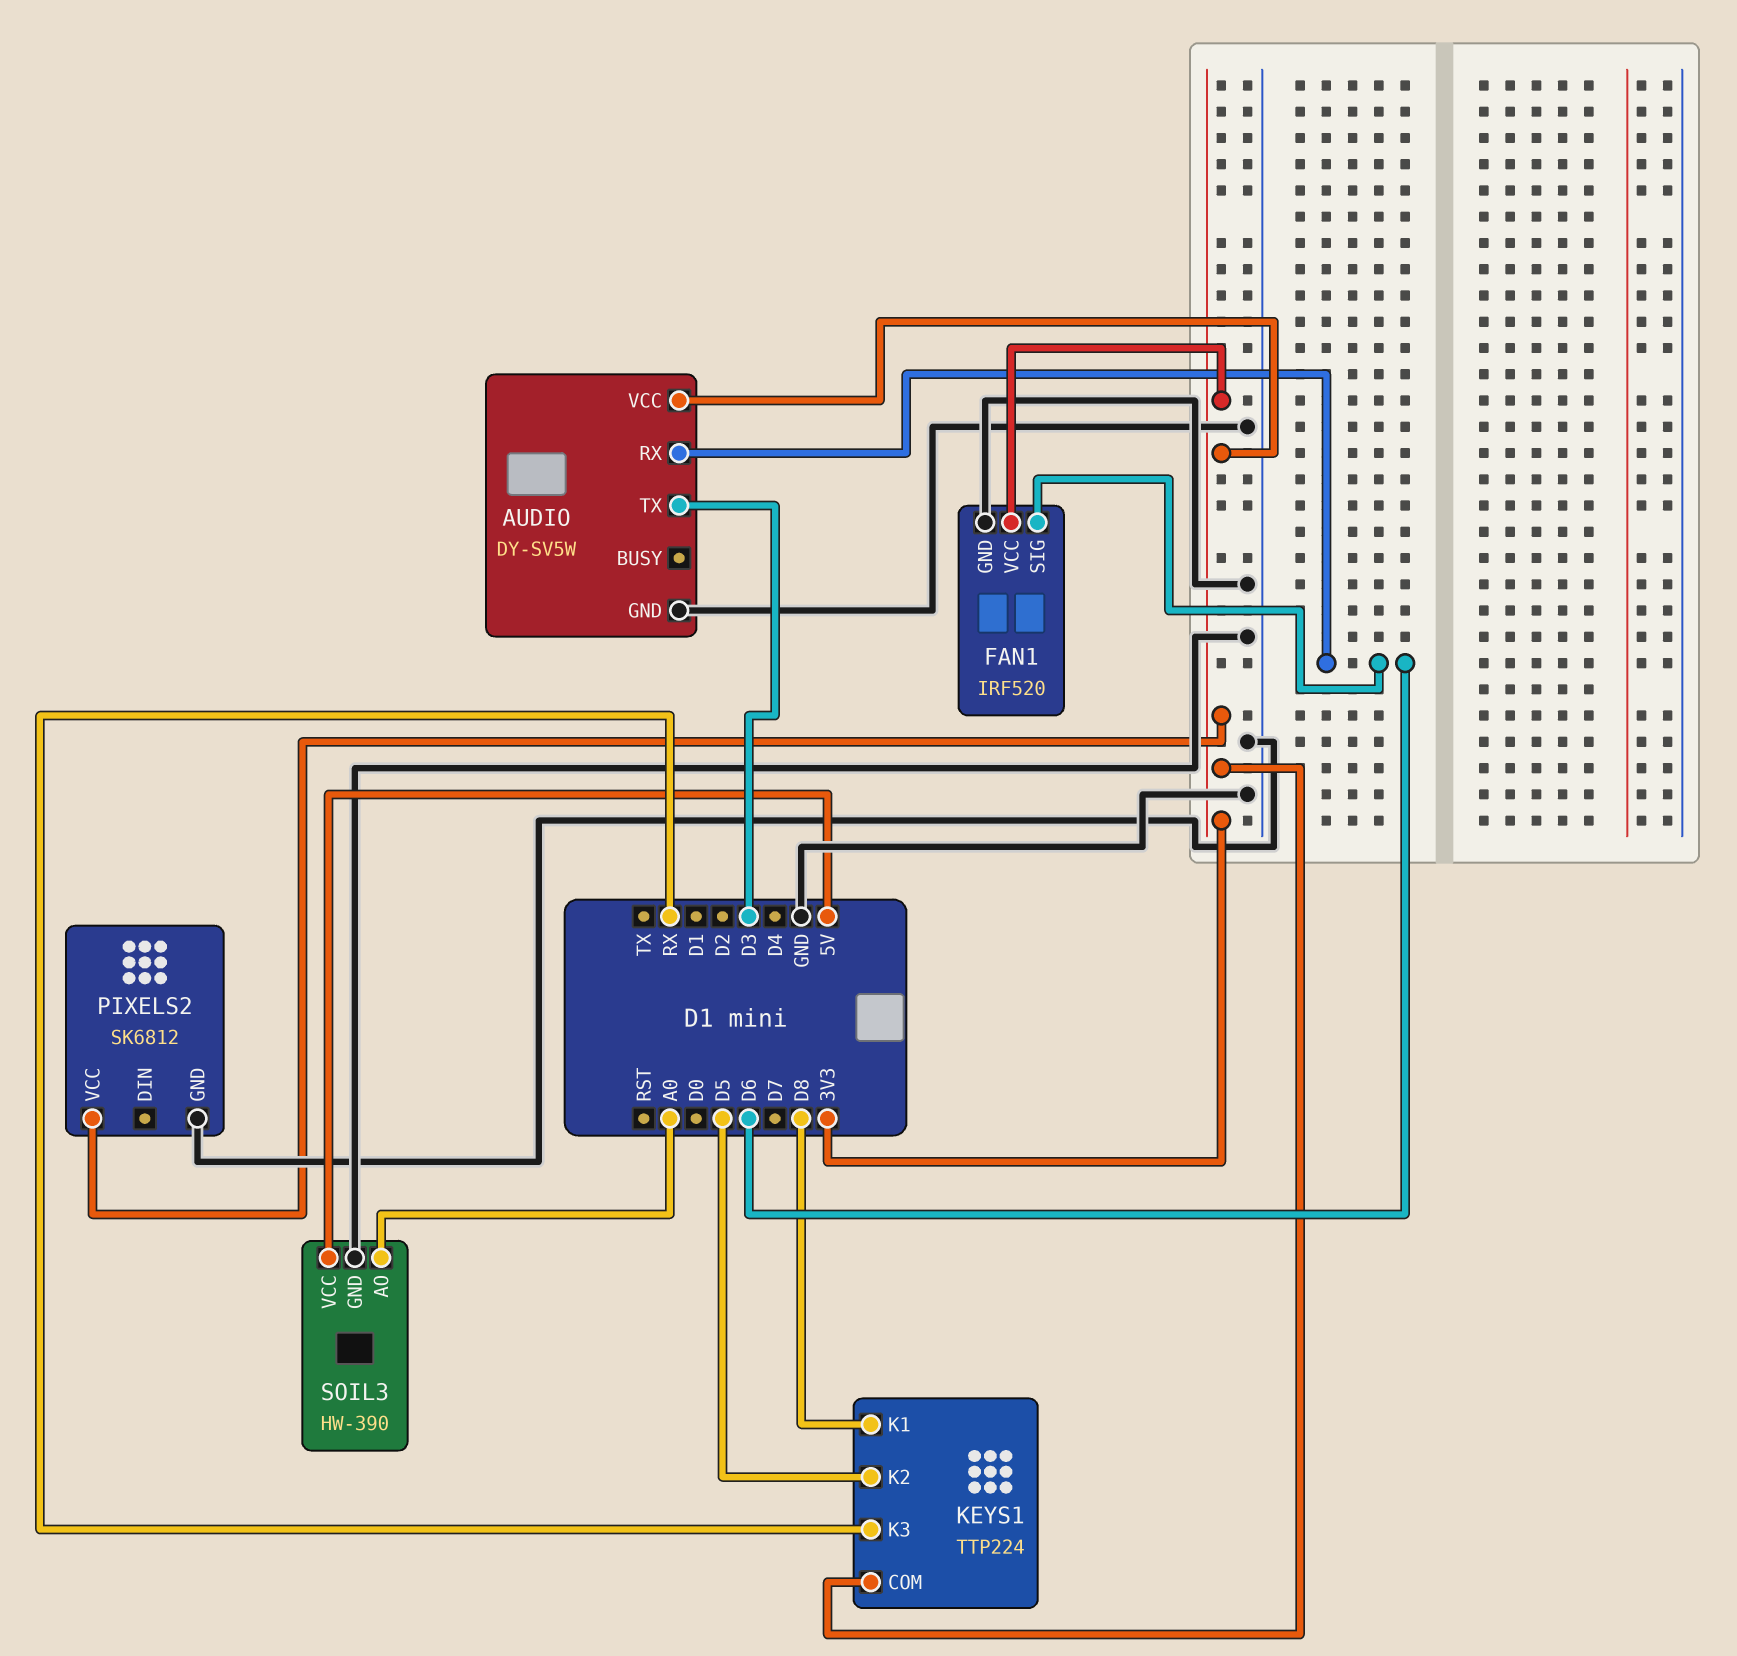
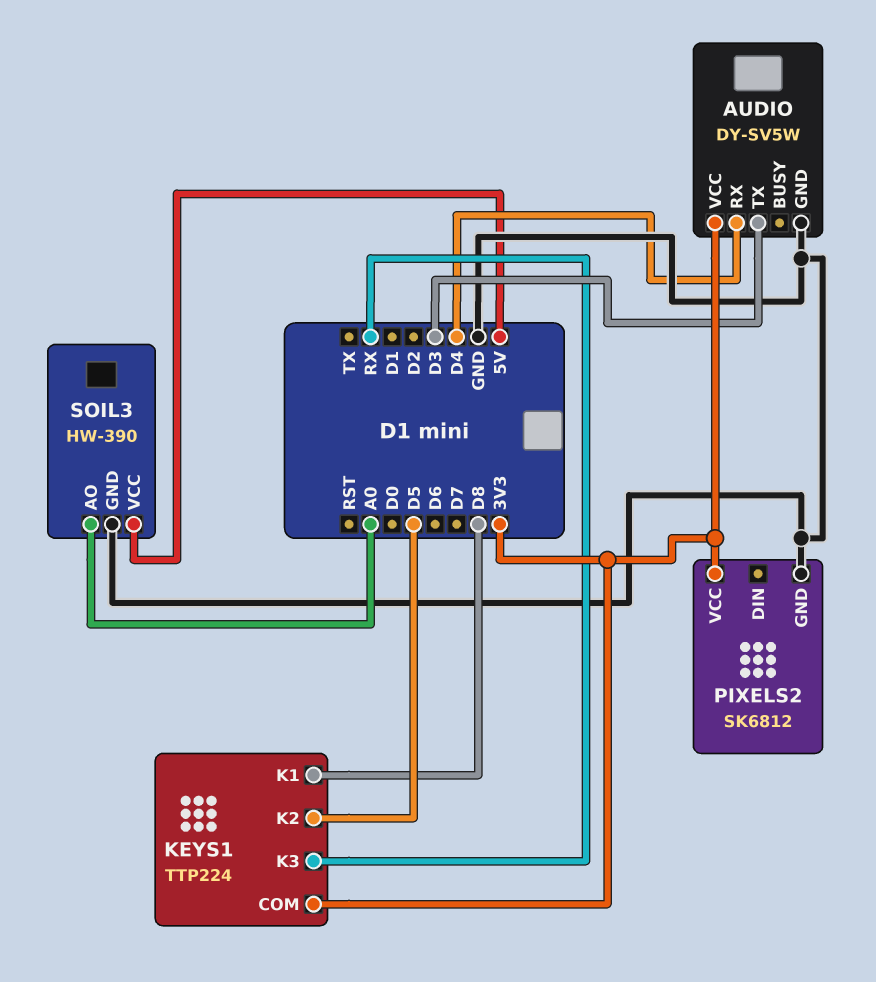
AUDIO pin RX: D6 -> D4
FAN1: IRF520 -> none
FAN1 pin GND: GND -> none
FAN1 pin SIG: D6 -> none
FAN1 pin VCC: 3V3 -> none

